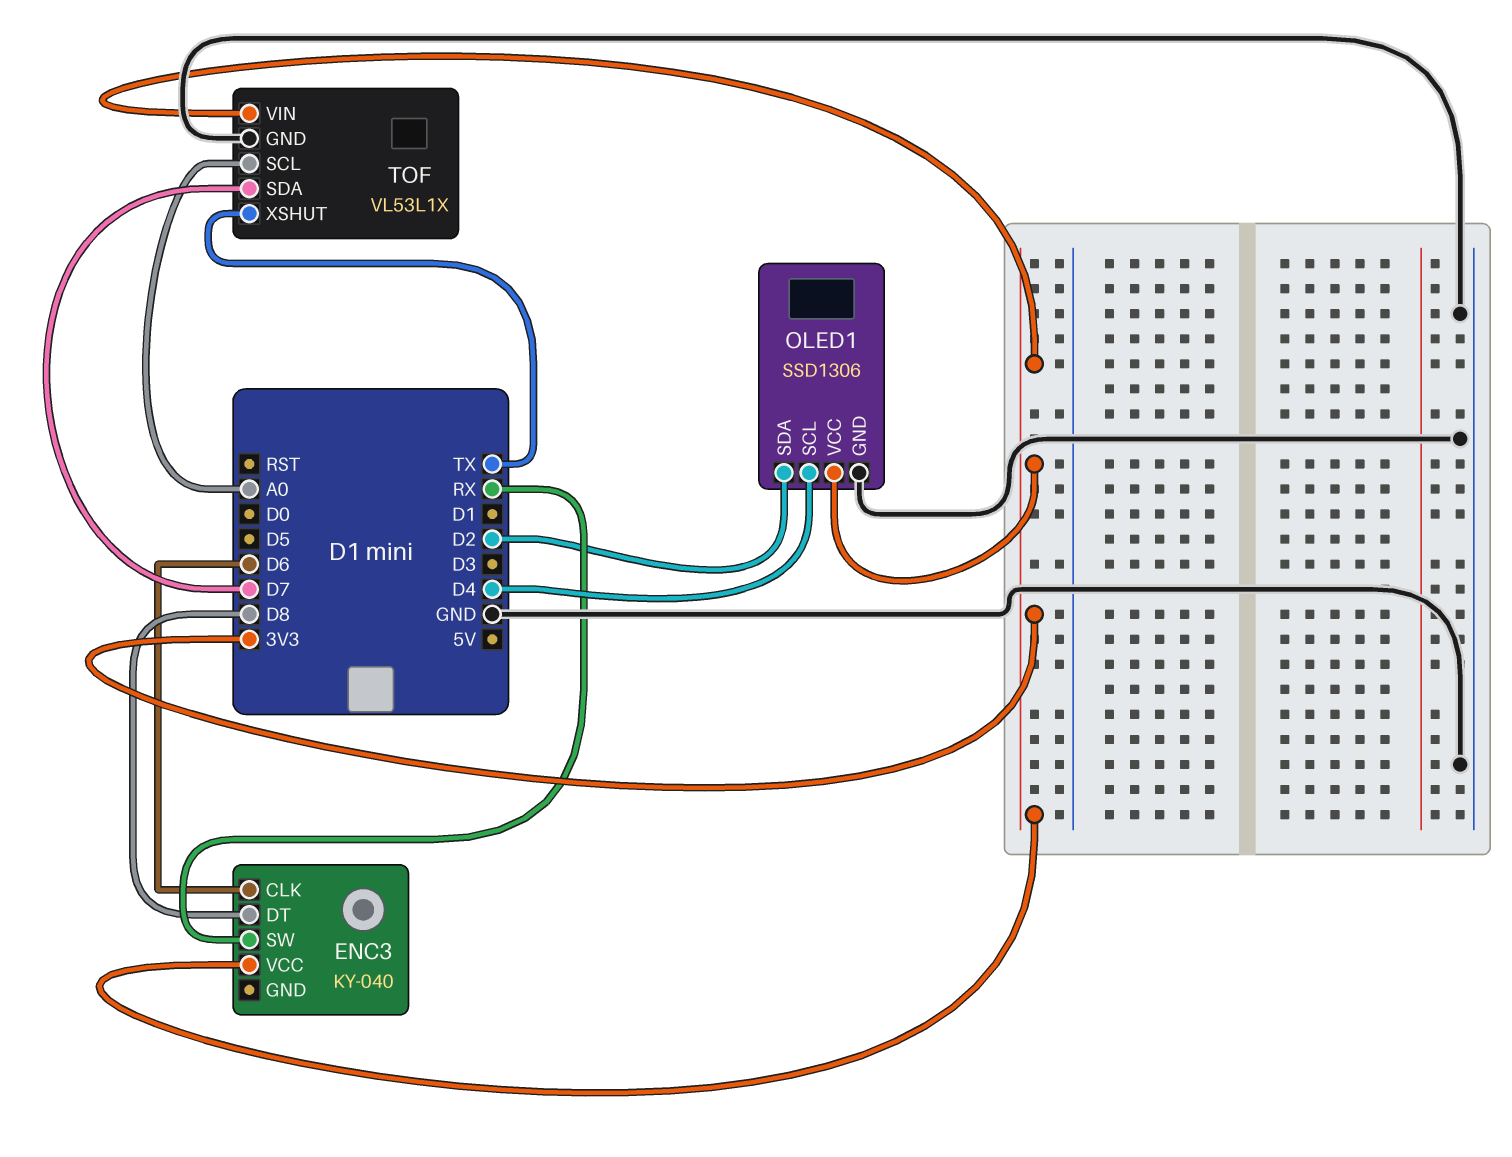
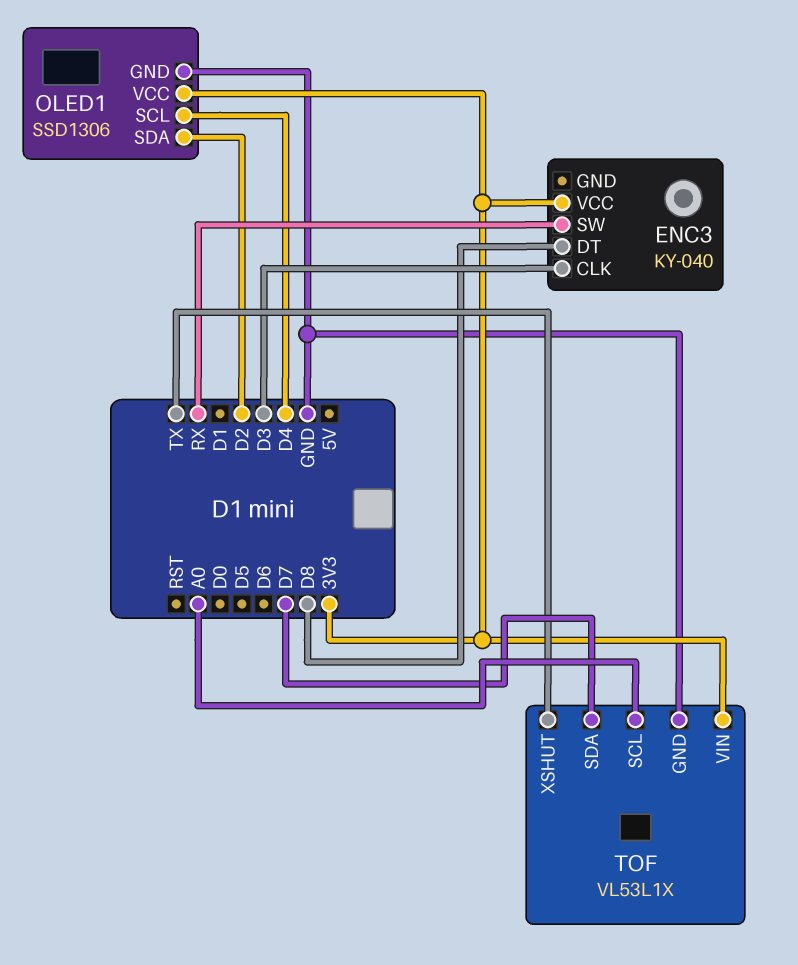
ENC3 pin CLK: D6 -> D3

